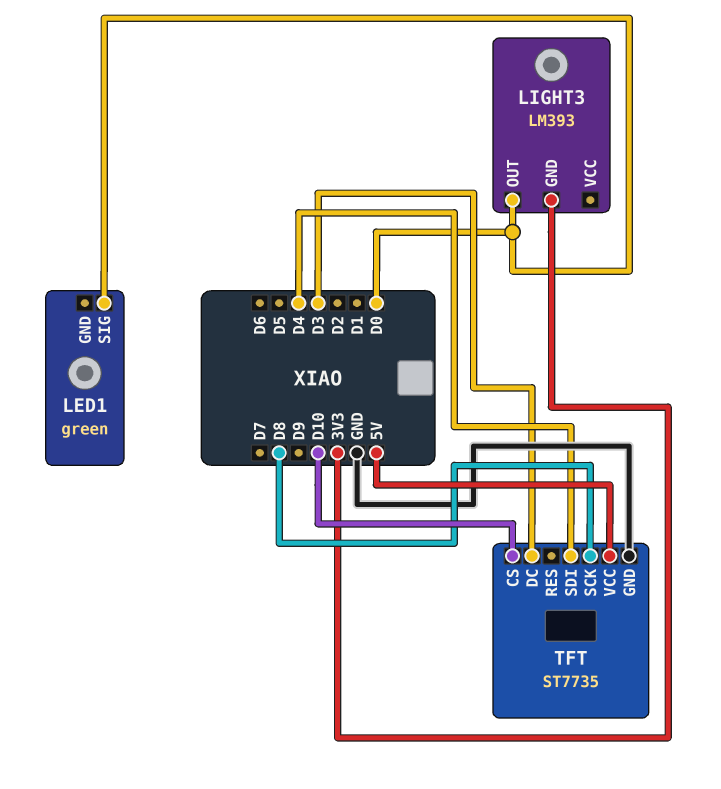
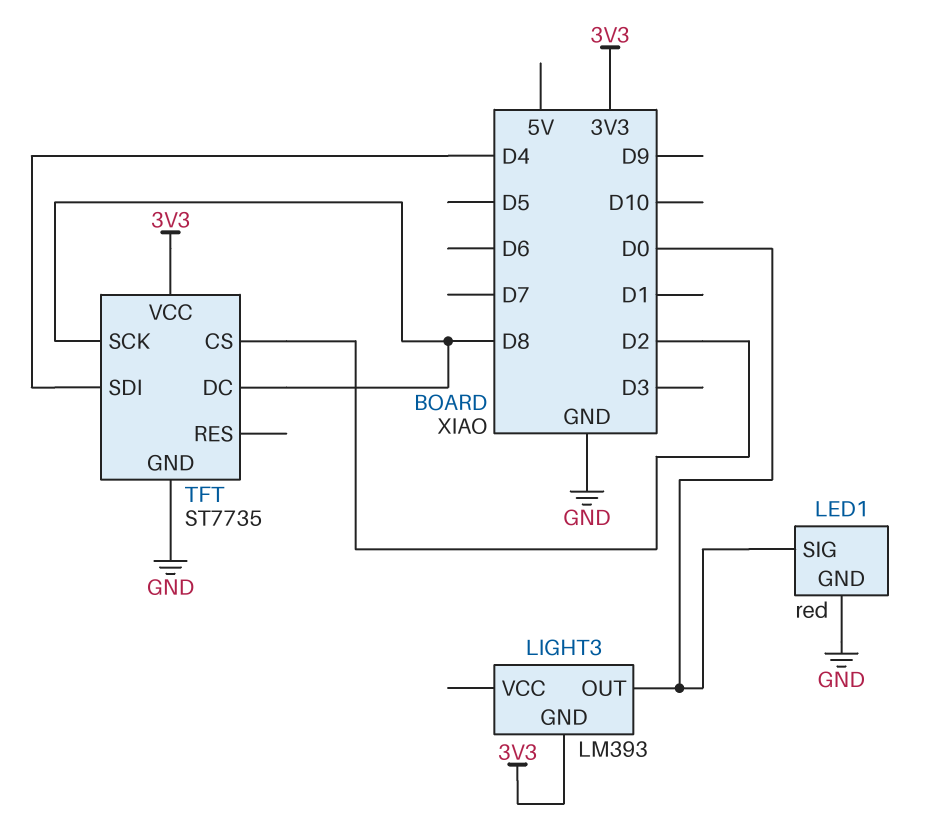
LED1: green -> red
LED1 pin GND: none -> GND
TFT pin CS: D10 -> D2
TFT pin DC: D3 -> D8
TFT pin VCC: 5V -> 3V3

